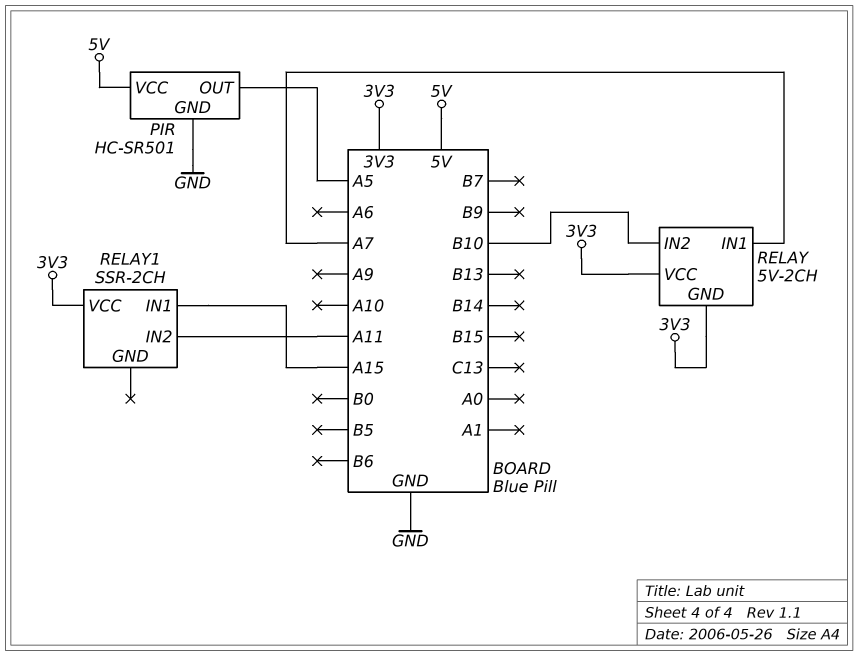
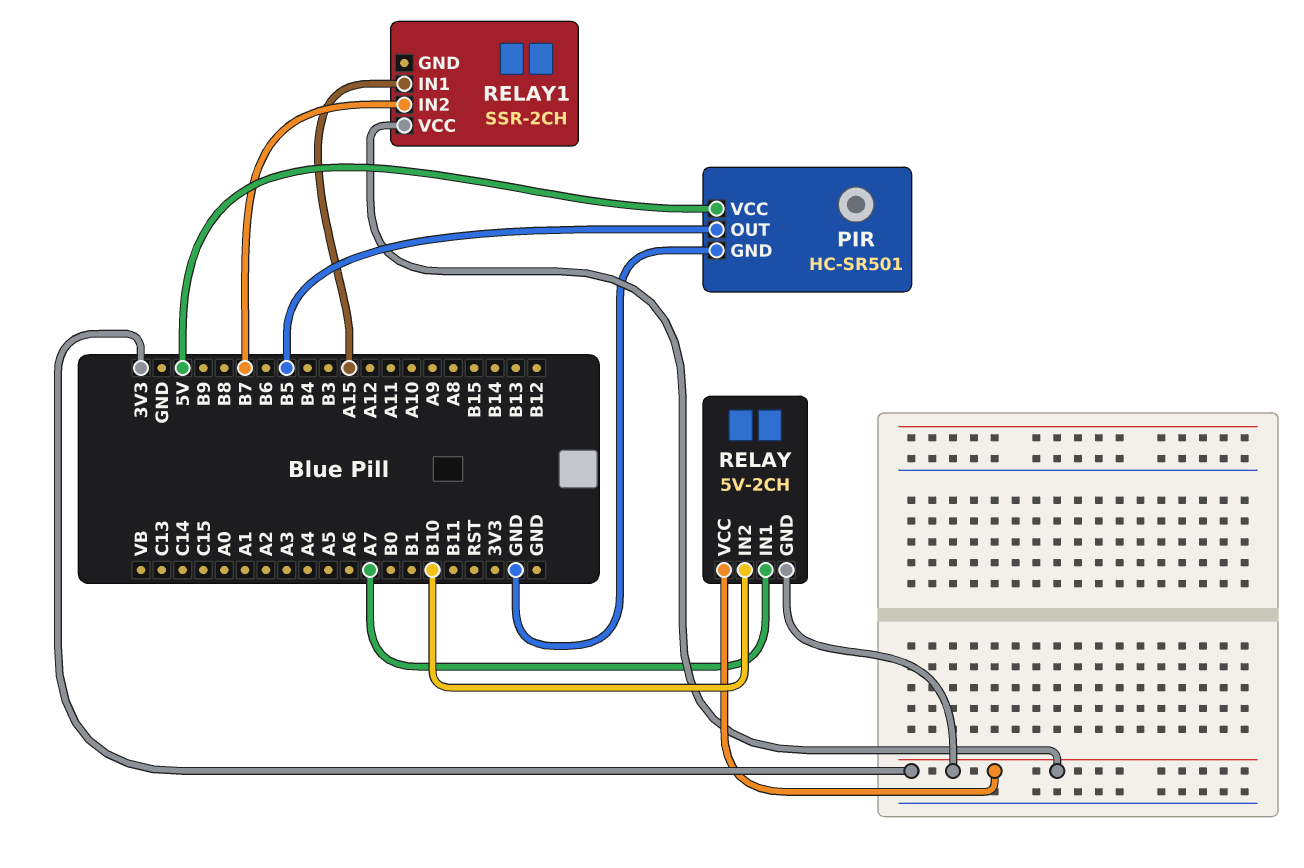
PIR pin OUT: A5 -> B5
RELAY1 pin IN2: A11 -> B7

